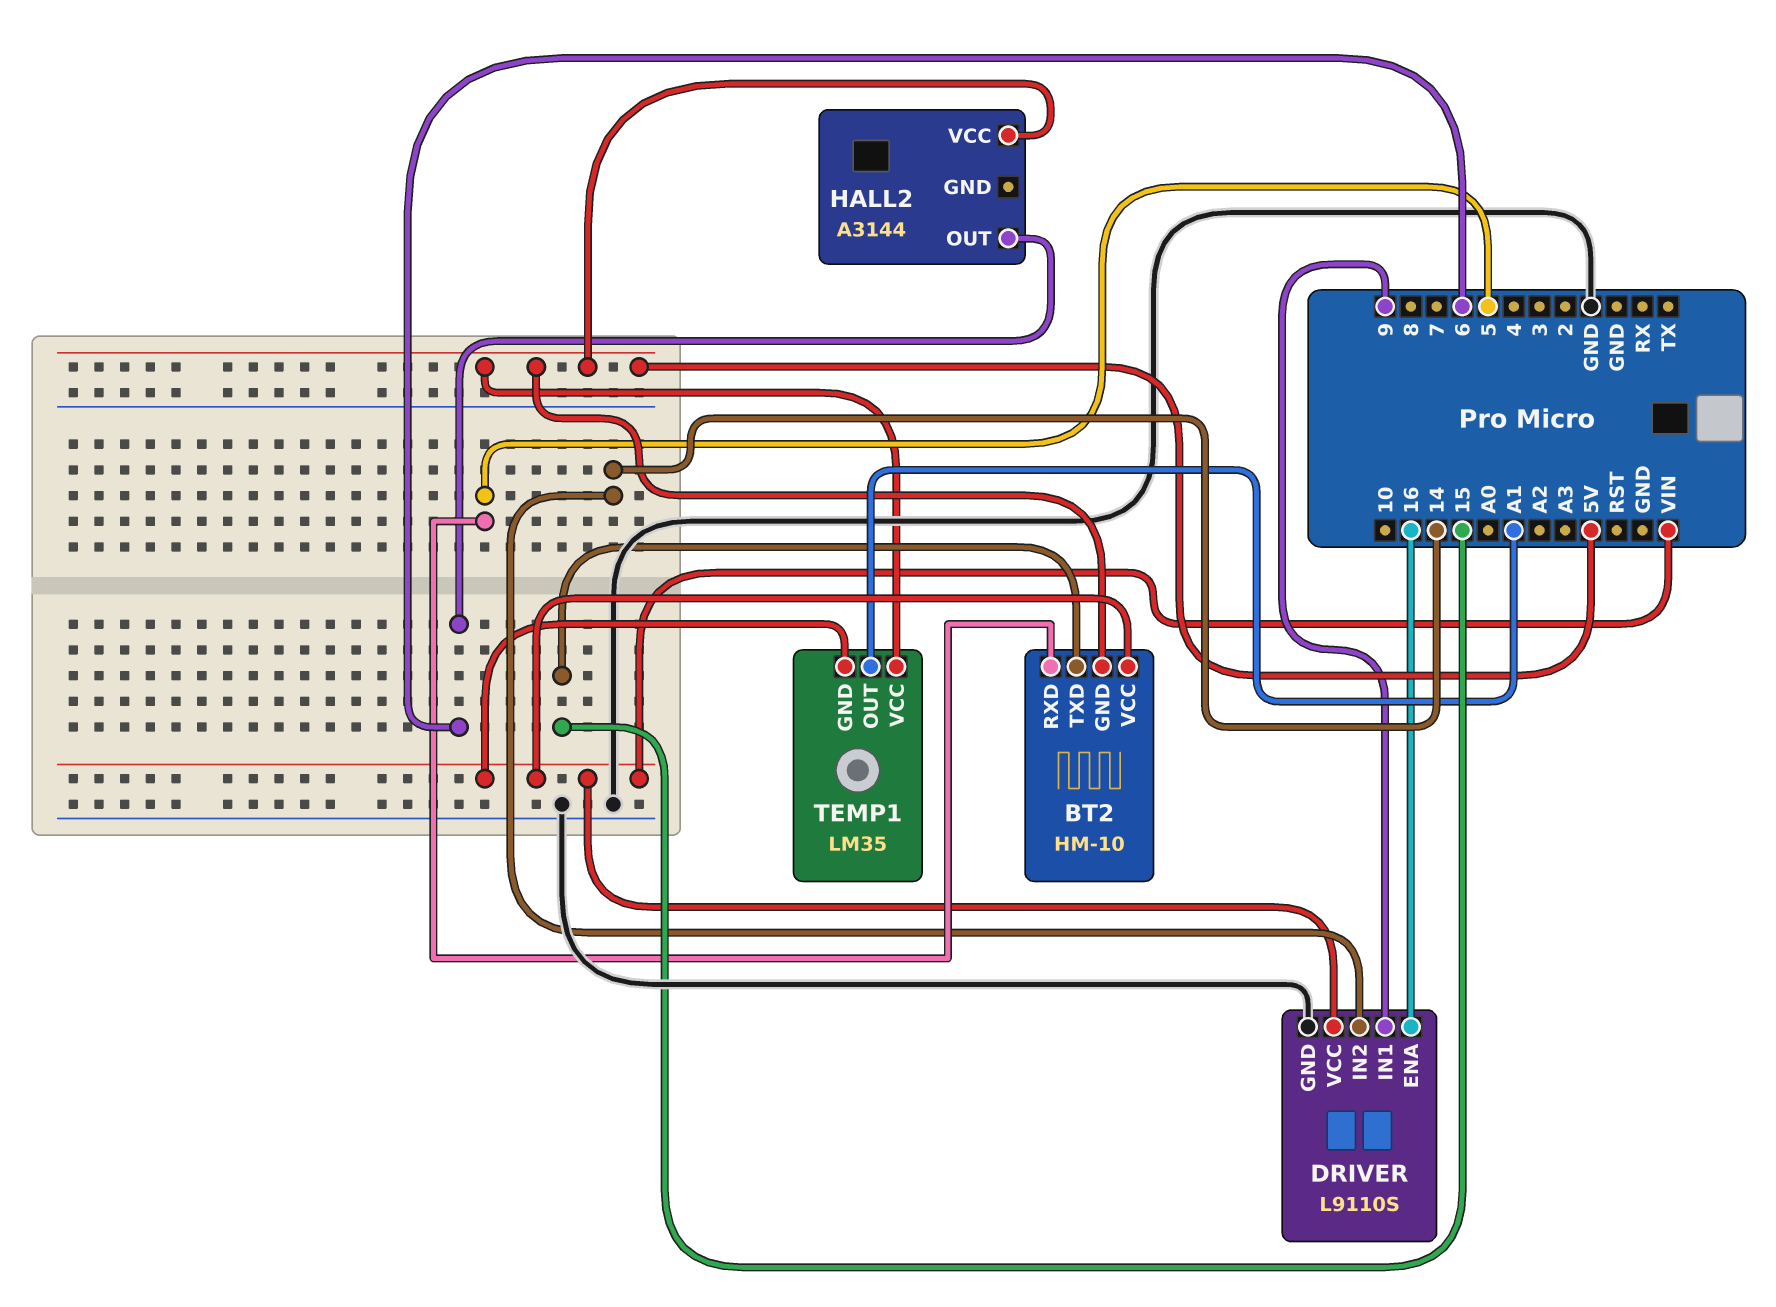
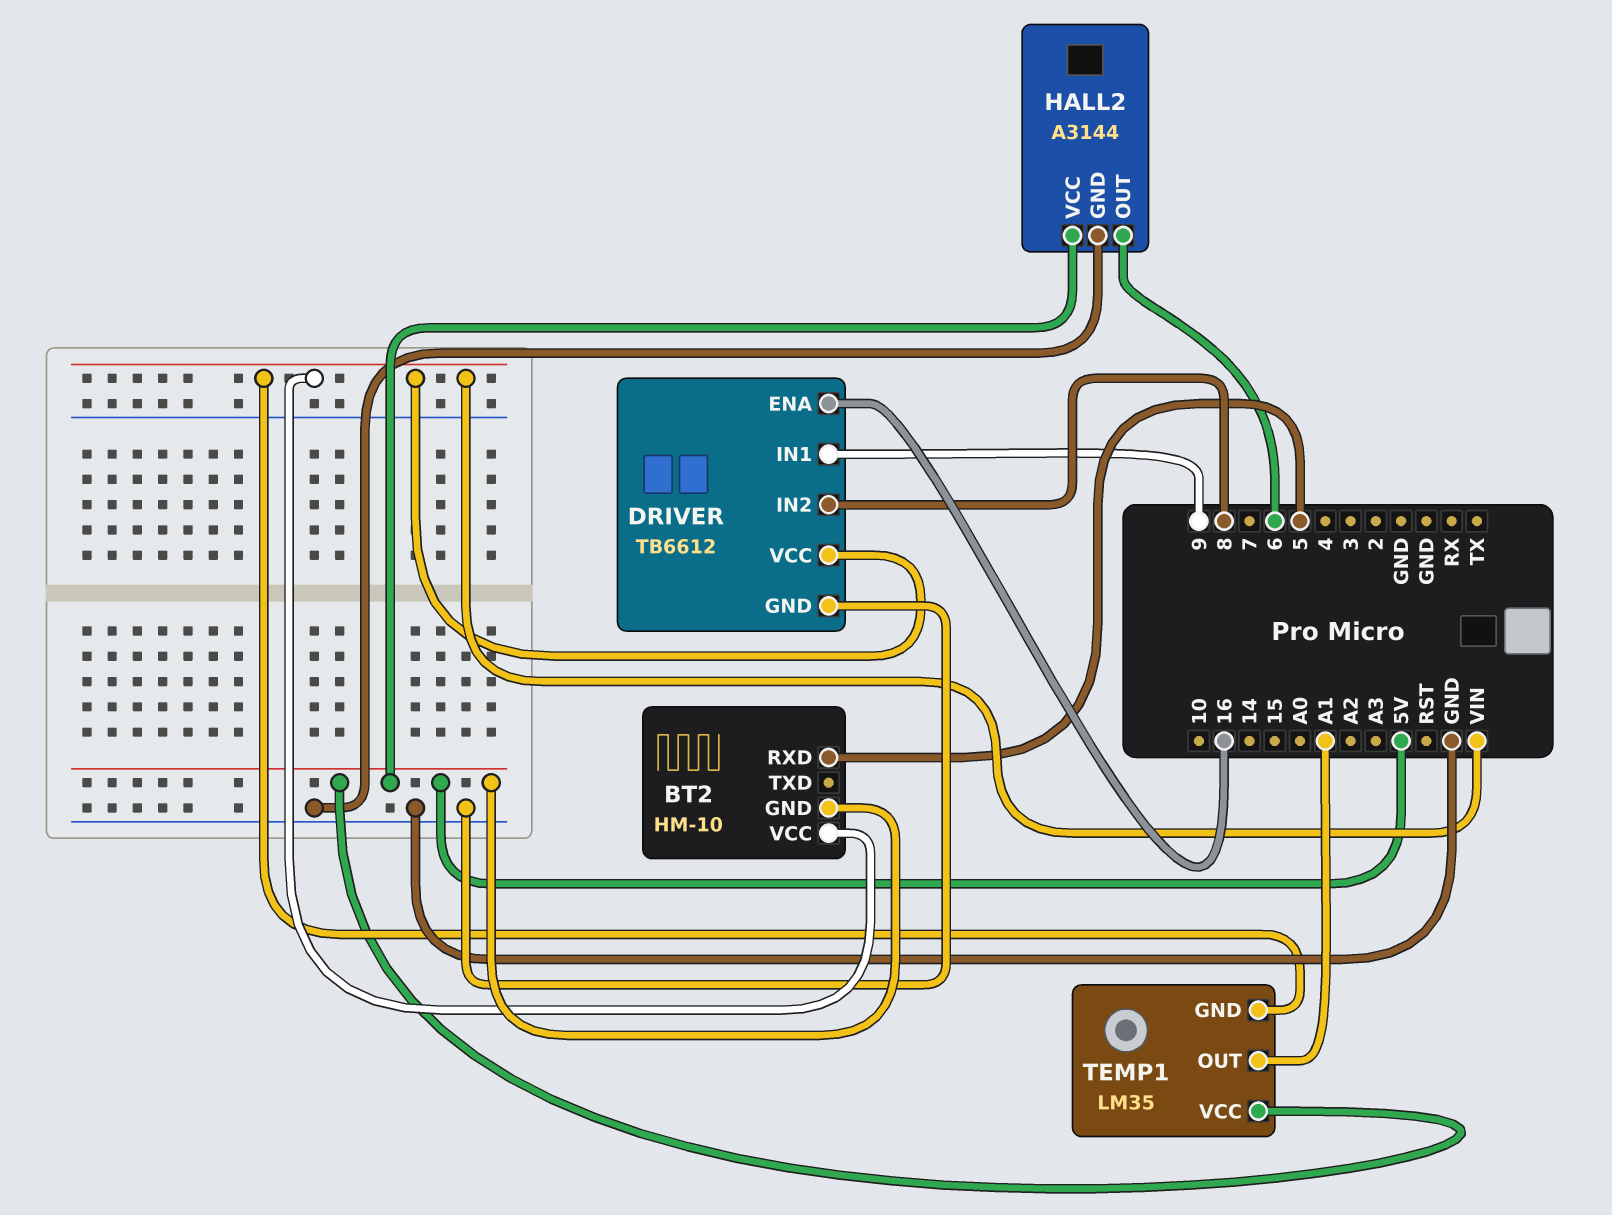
BT2 pin TXD: 15 -> none
DRIVER: L9110S -> TB6612
DRIVER pin IN2: 14 -> 8
HALL2 pin GND: none -> GND

